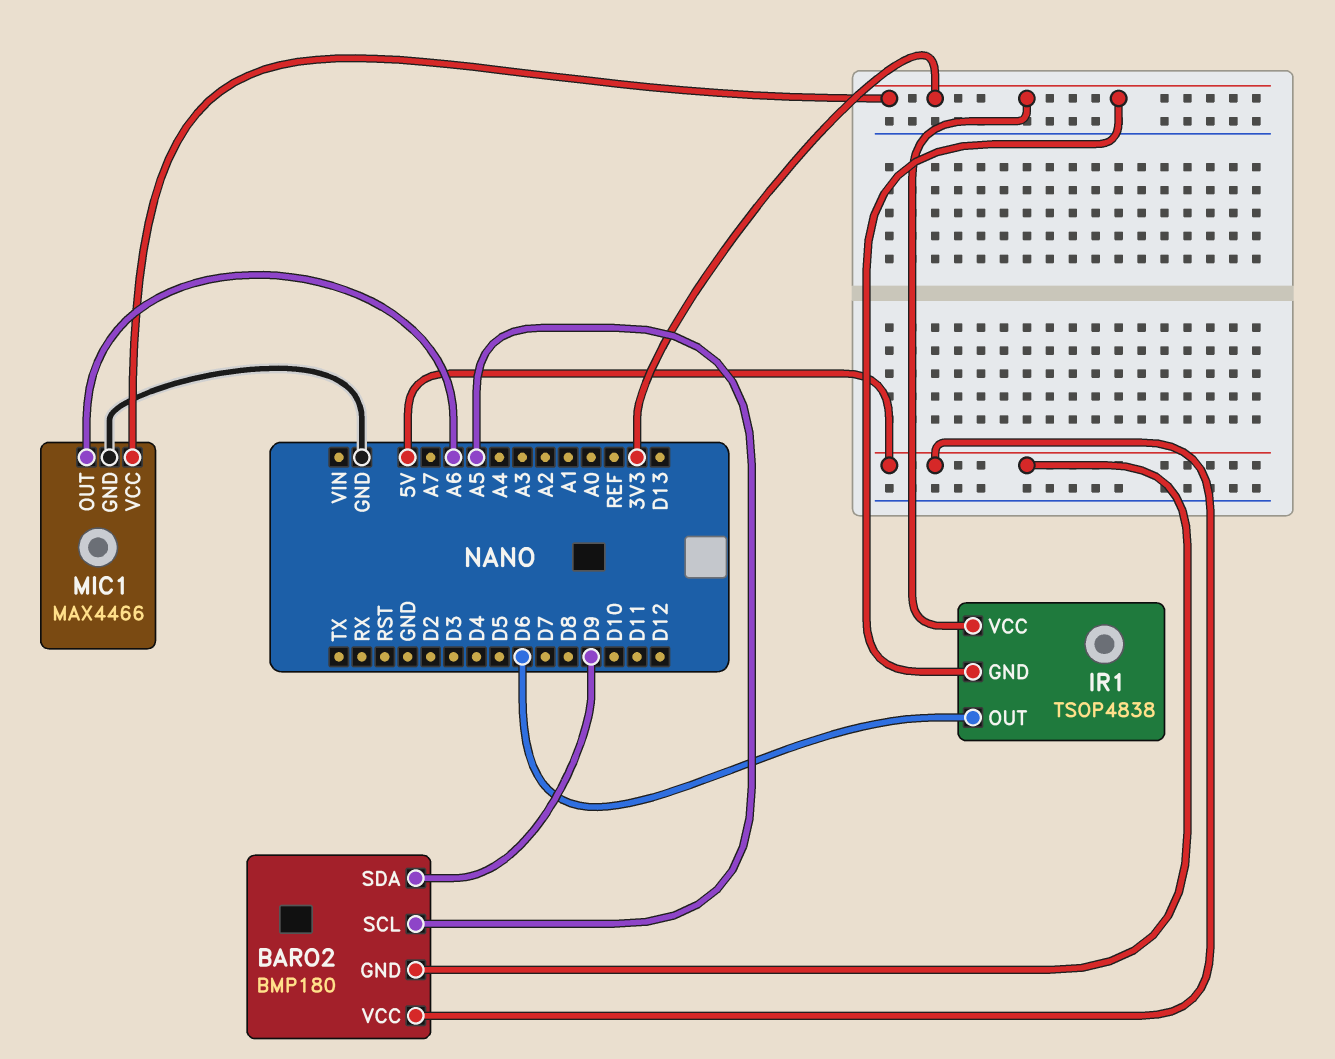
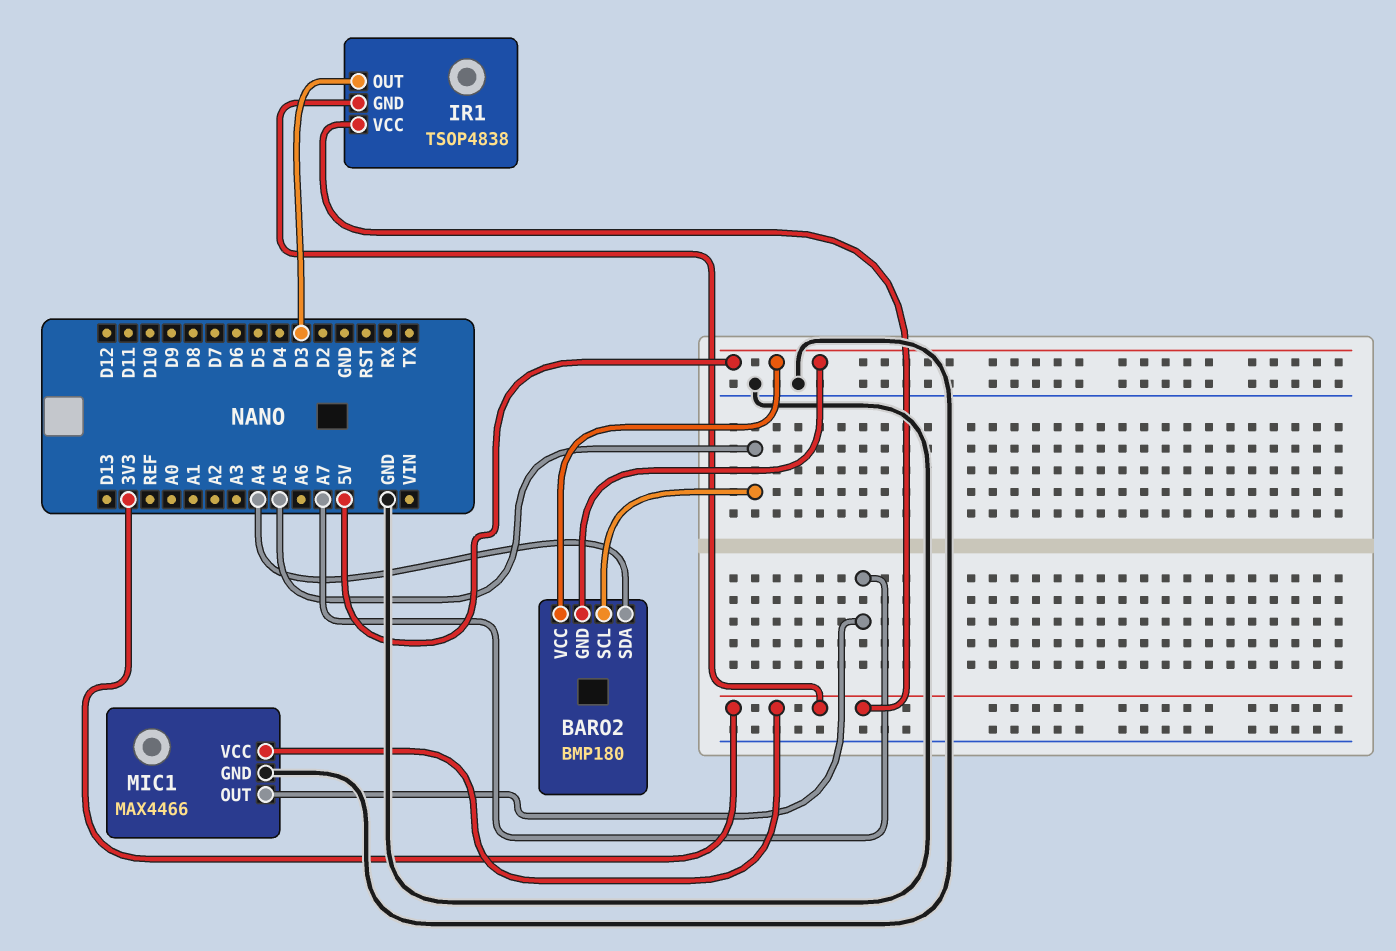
BARO2 pin SDA: D9 -> A4
IR1 pin OUT: D6 -> D3
MIC1 pin OUT: A6 -> A7

